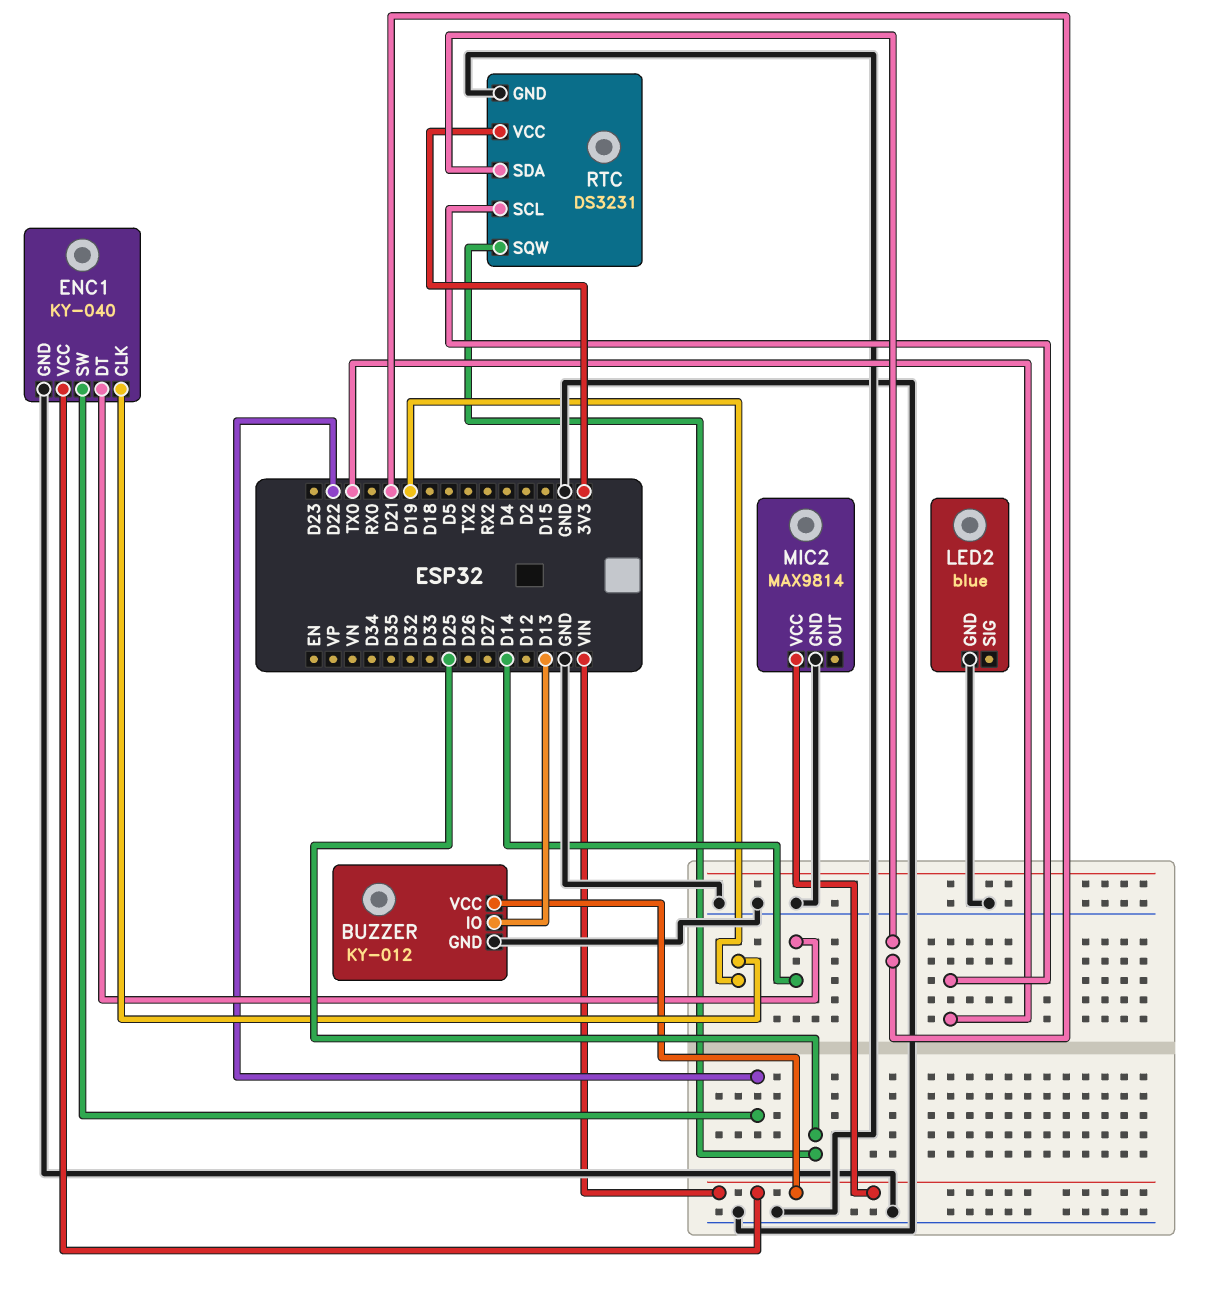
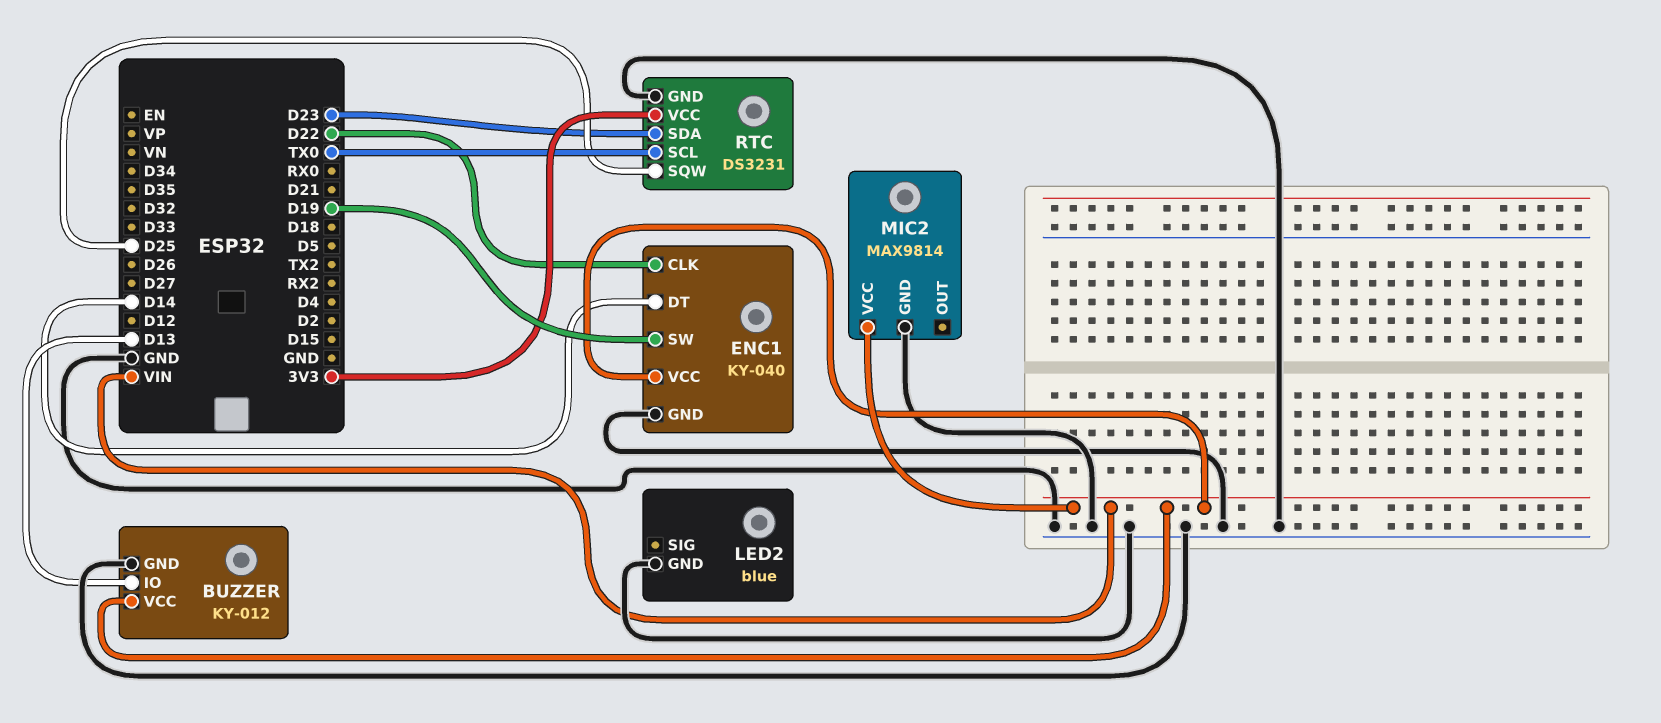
ENC1 pin CLK: D19 -> D22
ENC1 pin SW: D22 -> D19
RTC pin SDA: D21 -> D23

